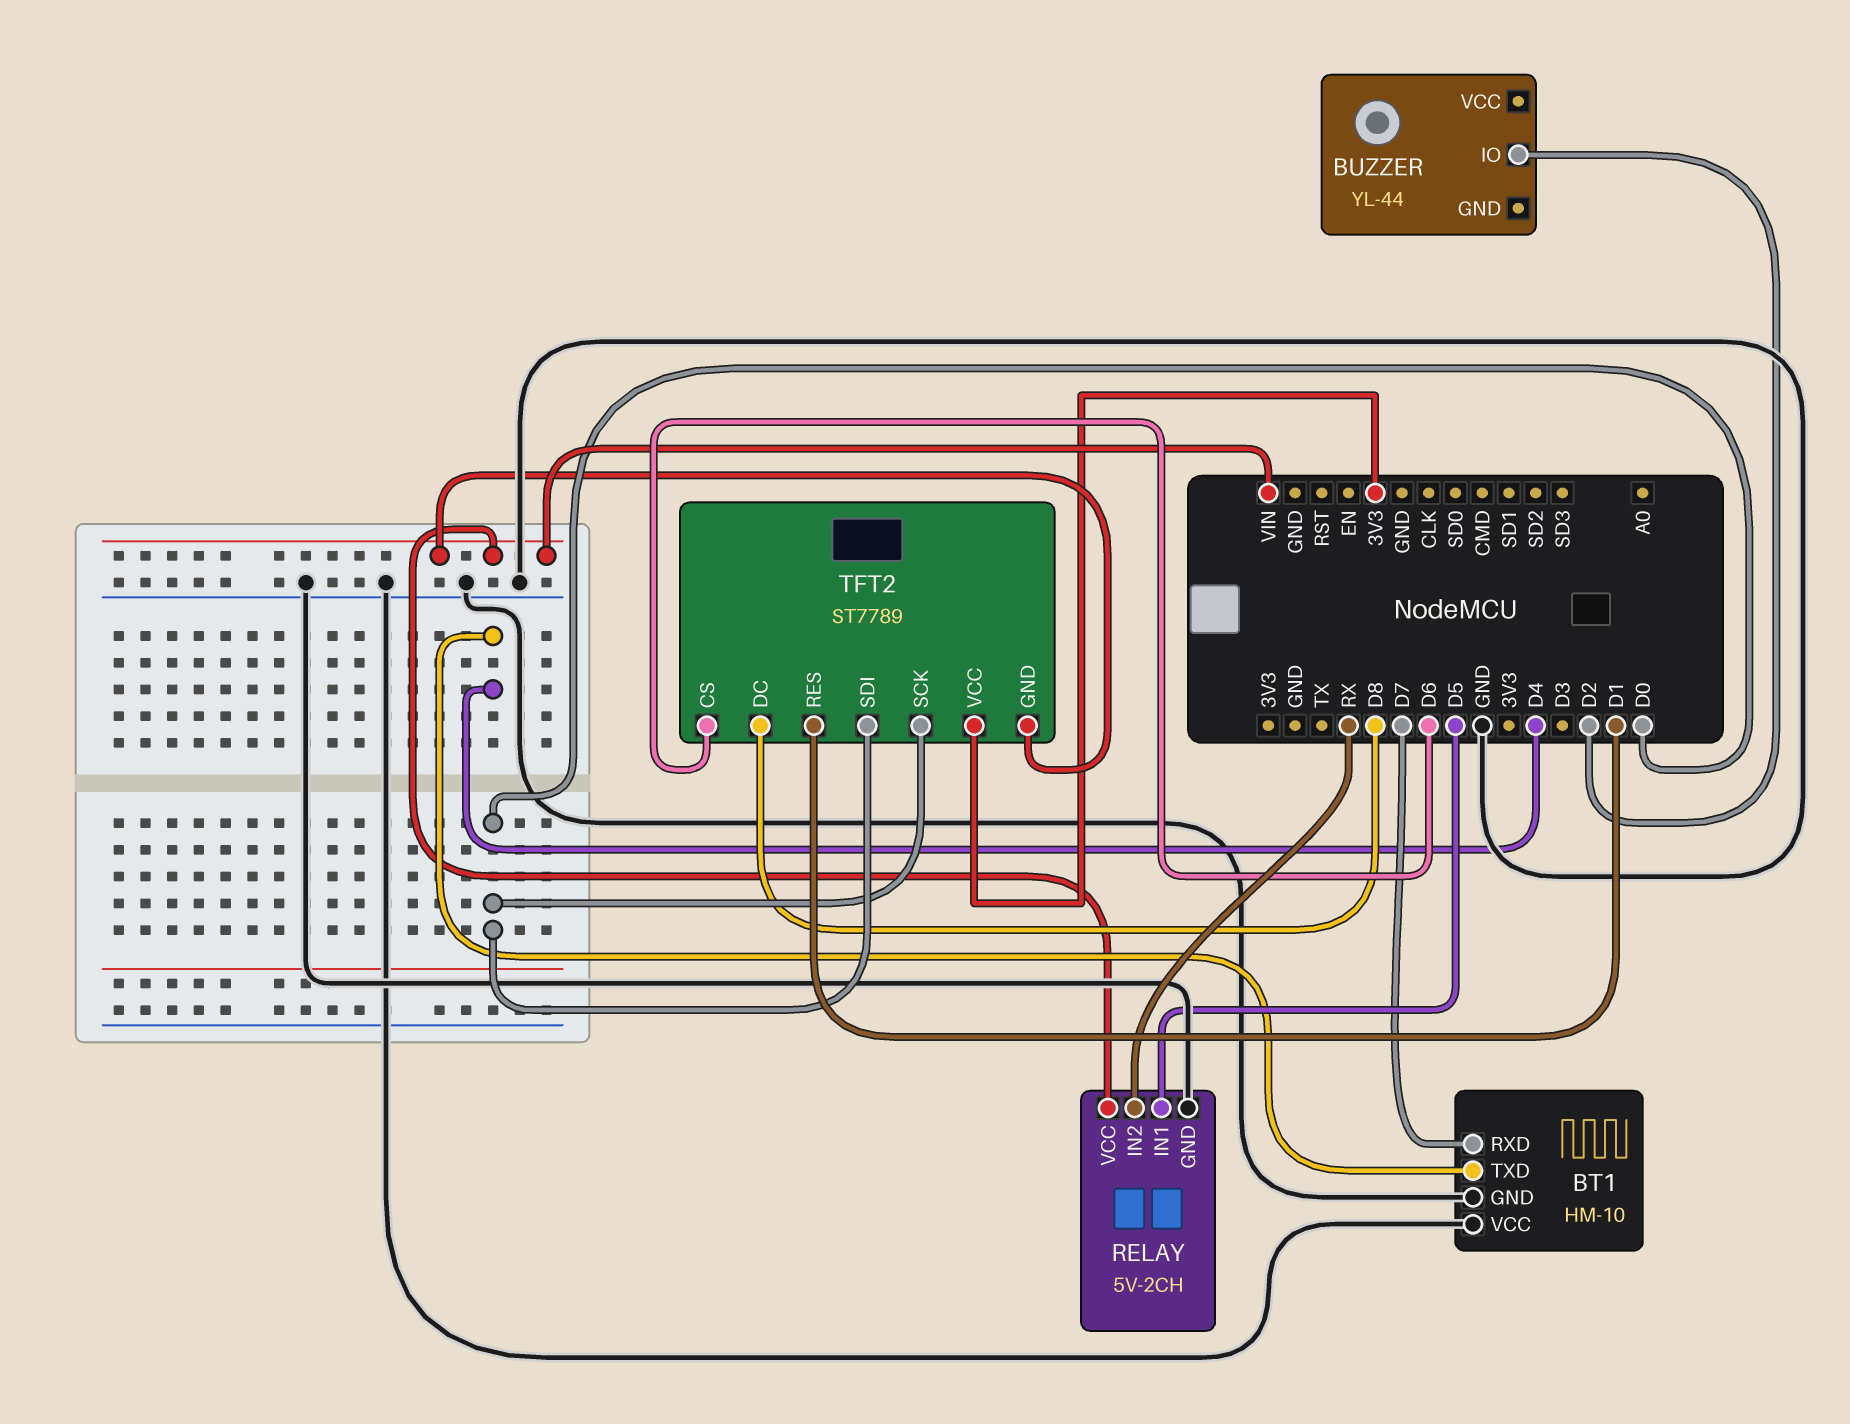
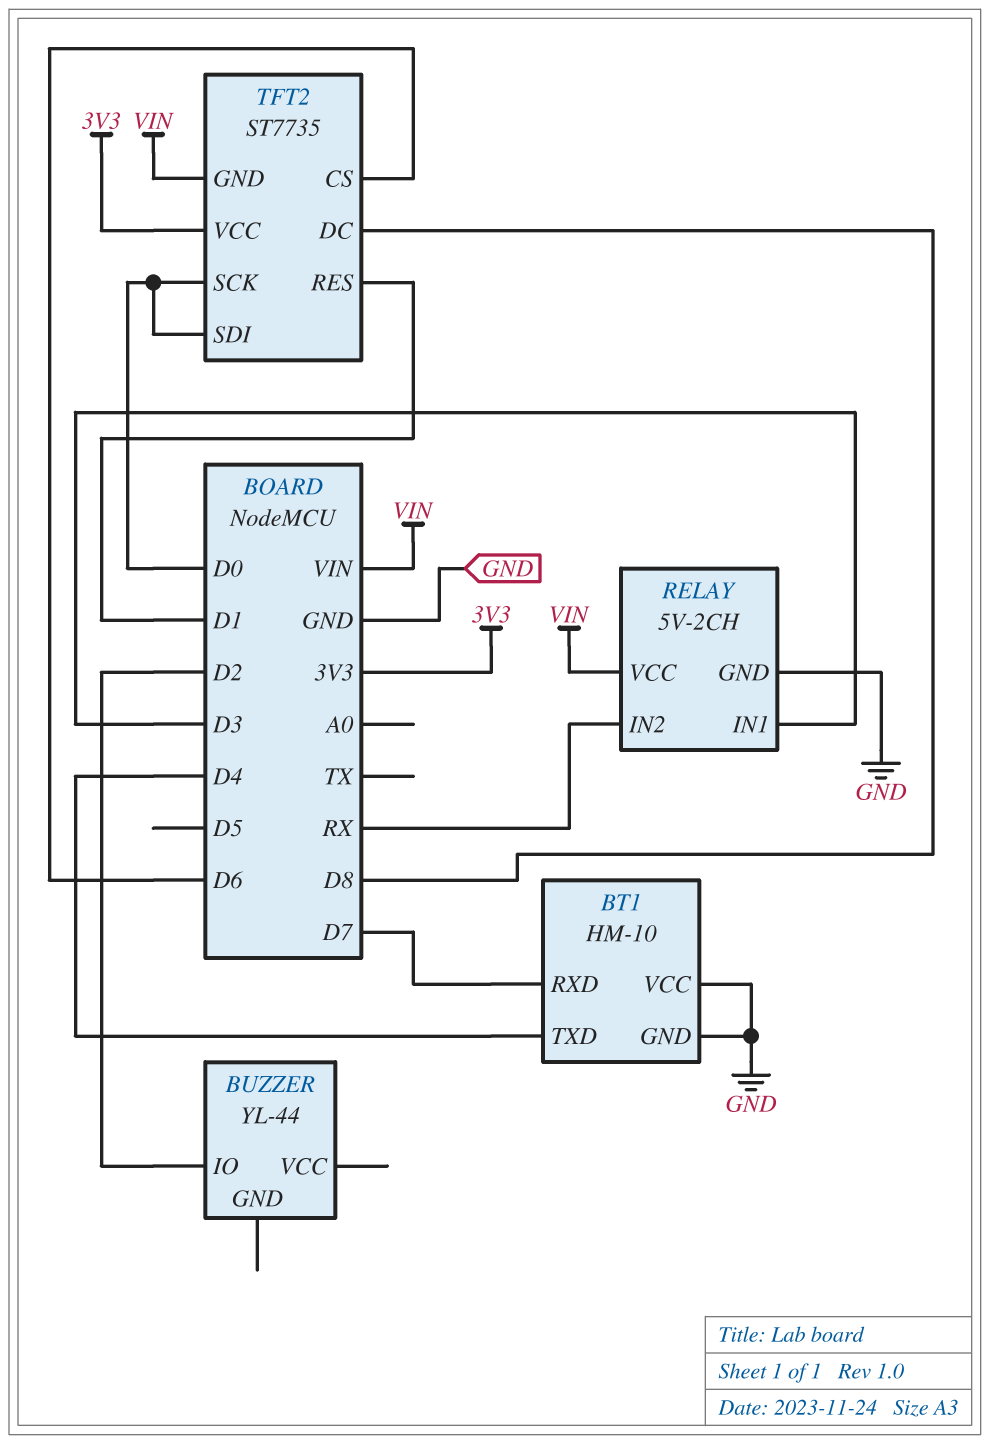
RELAY pin IN1: D5 -> D3
TFT2: ST7789 -> ST7735

